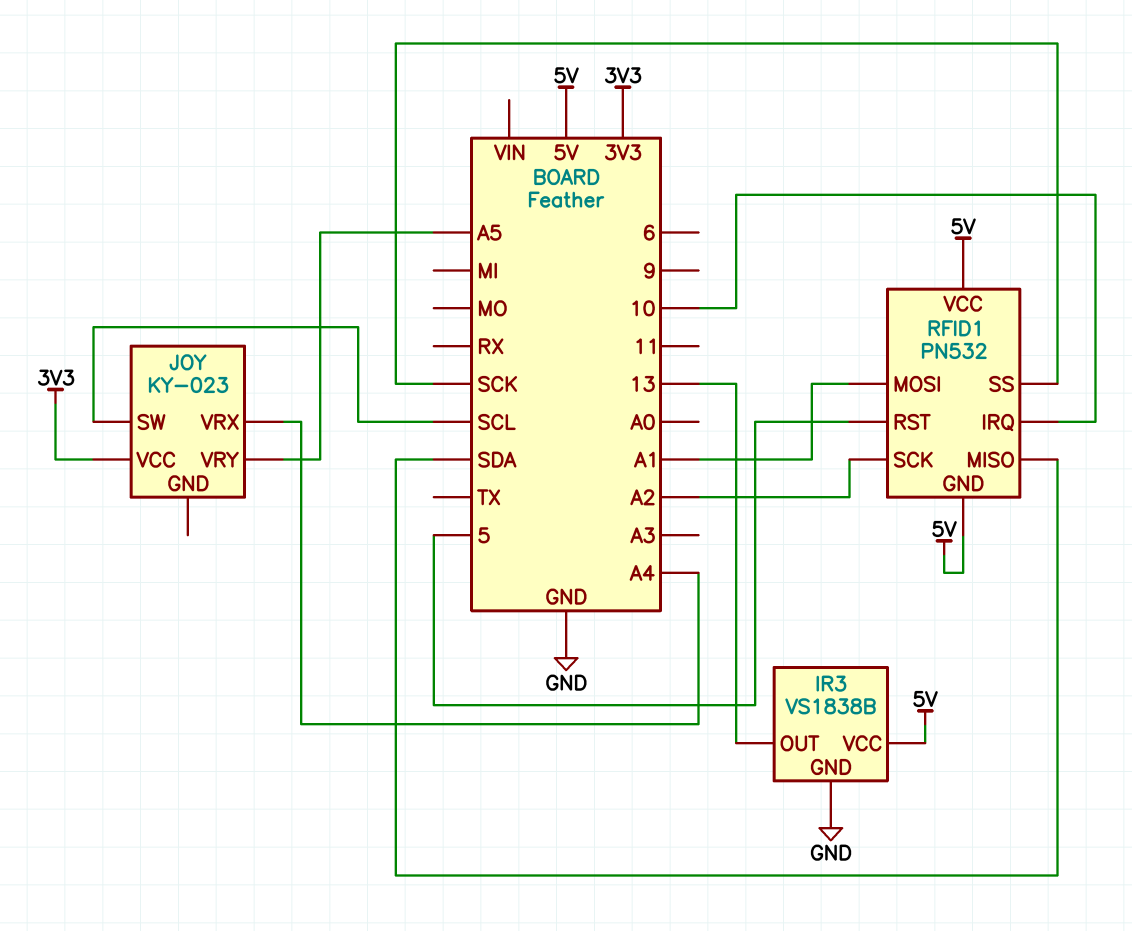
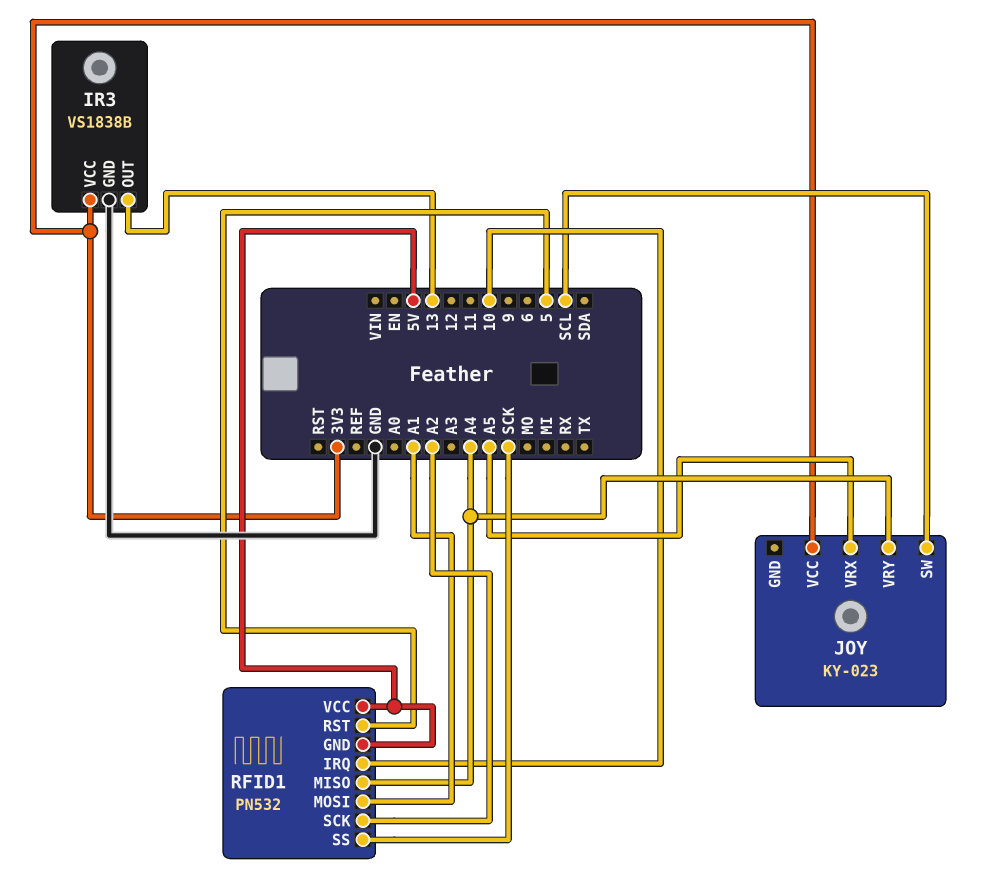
IR3 pin VCC: 5V -> 3V3
JOY pin VRX: A4 -> A5
JOY pin VRY: A5 -> A4
RFID1 pin MISO: SDA -> A4

